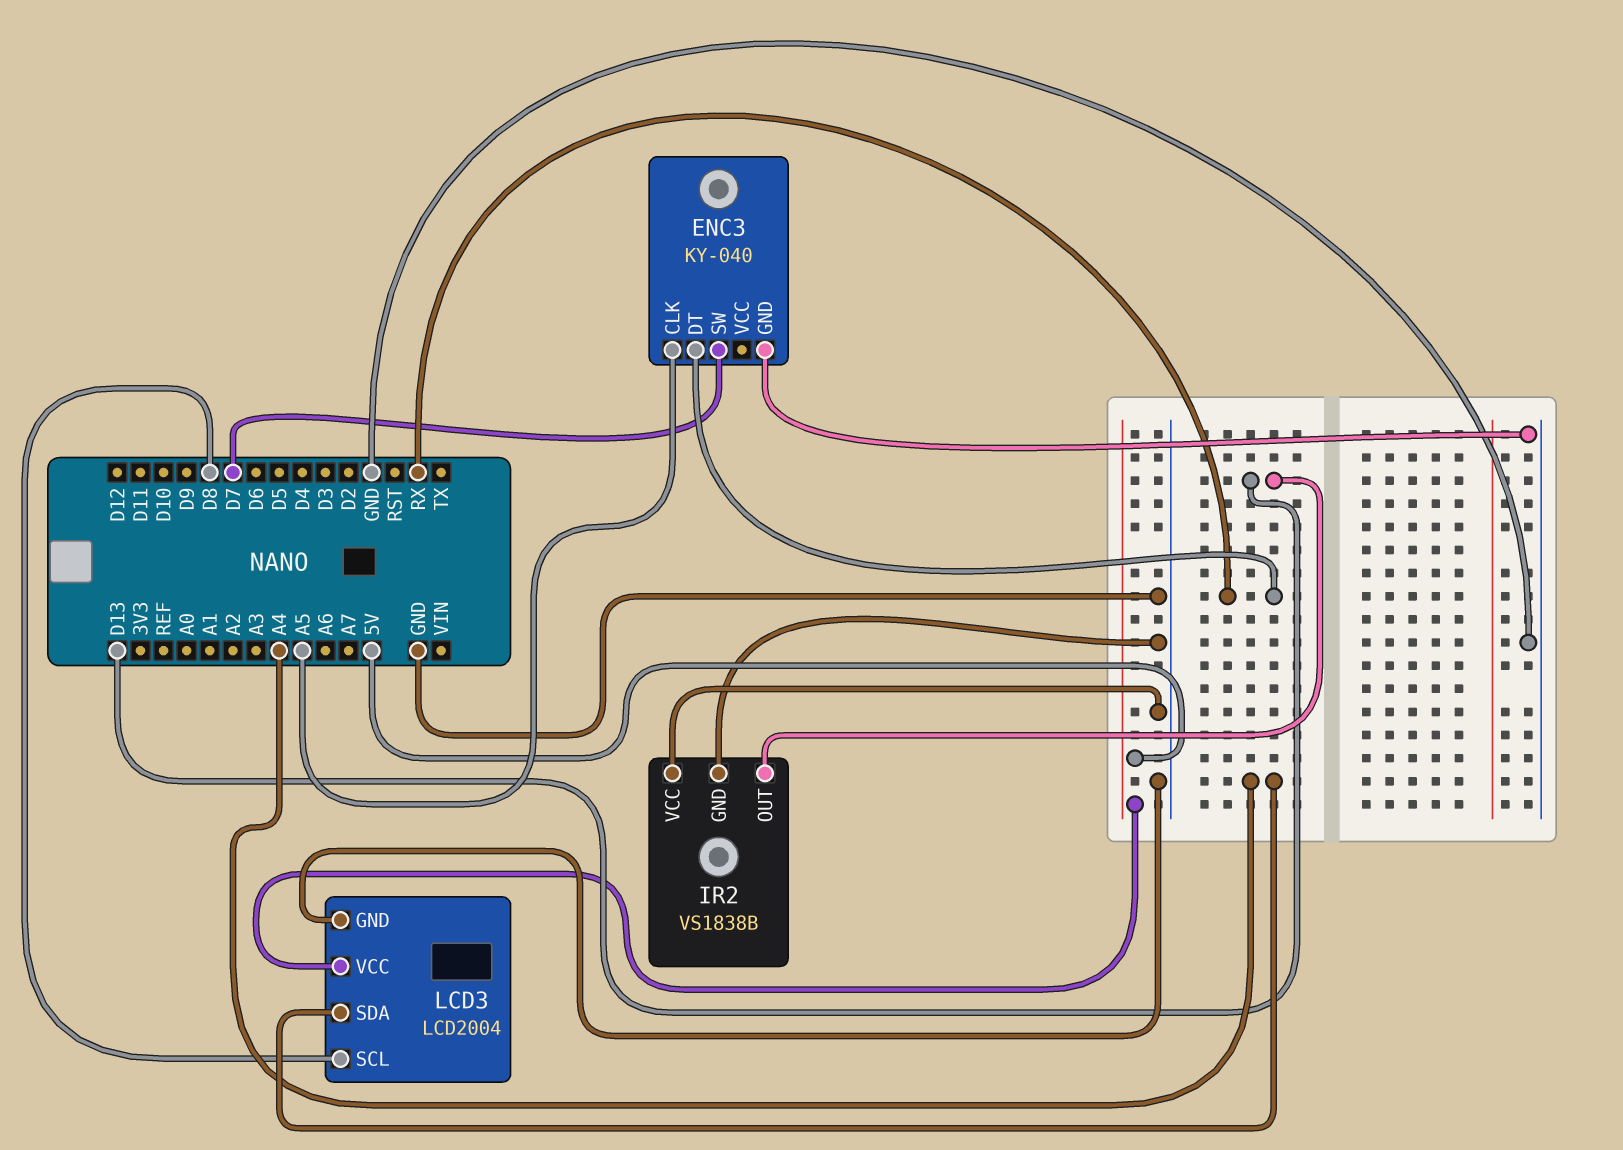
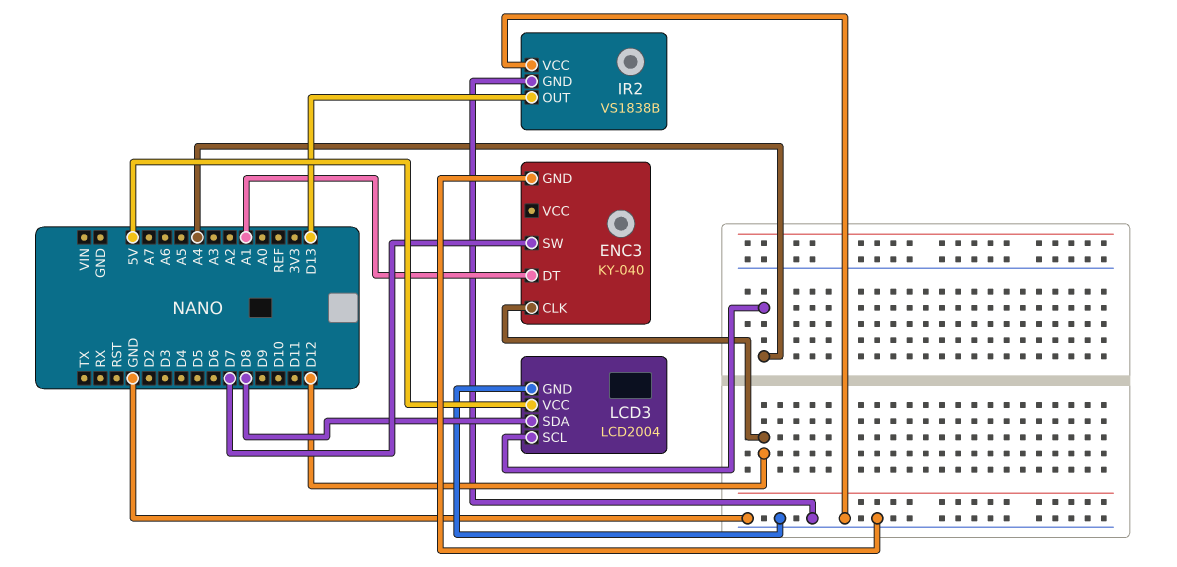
ENC3 pin CLK: A5 -> D12
ENC3 pin DT: RX -> A1
LCD3 pin SCL: D8 -> A4
LCD3 pin SDA: A4 -> D8

